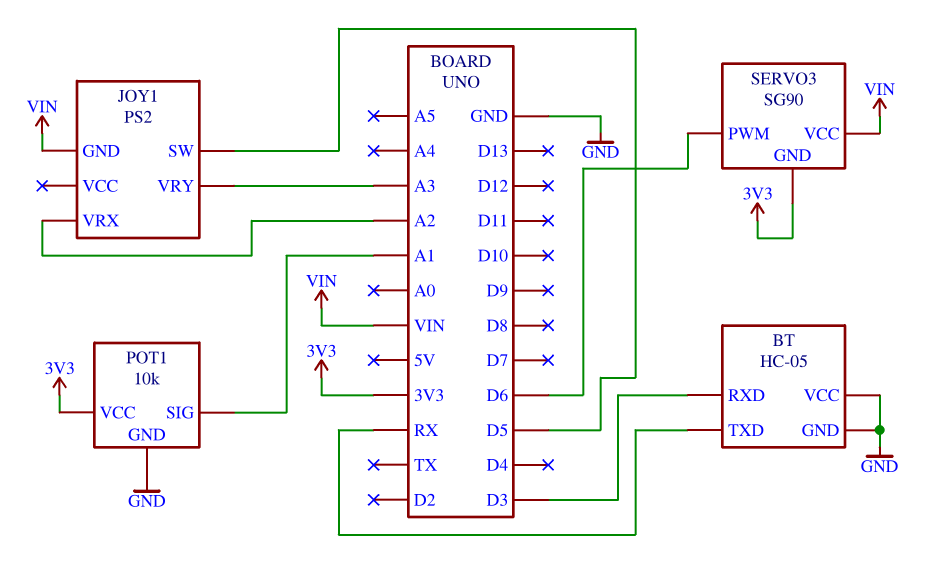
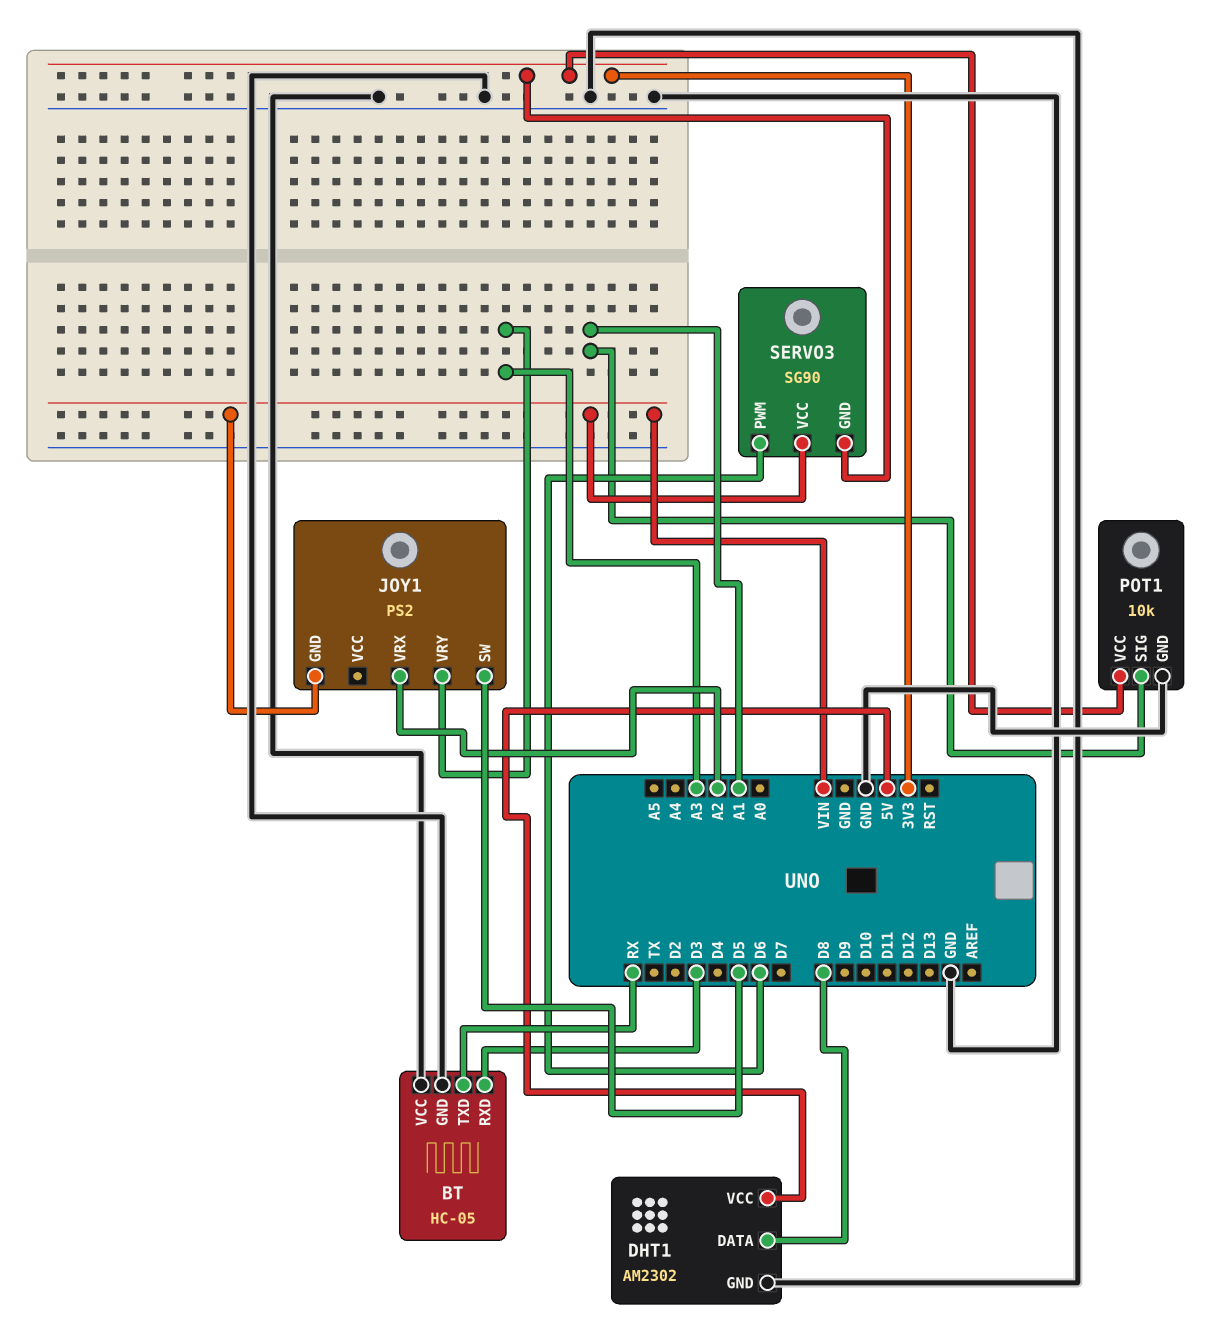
DHT1: none -> AM2302
DHT1 pin DATA: none -> D8
DHT1 pin GND: none -> GND
DHT1 pin VCC: none -> 5V

